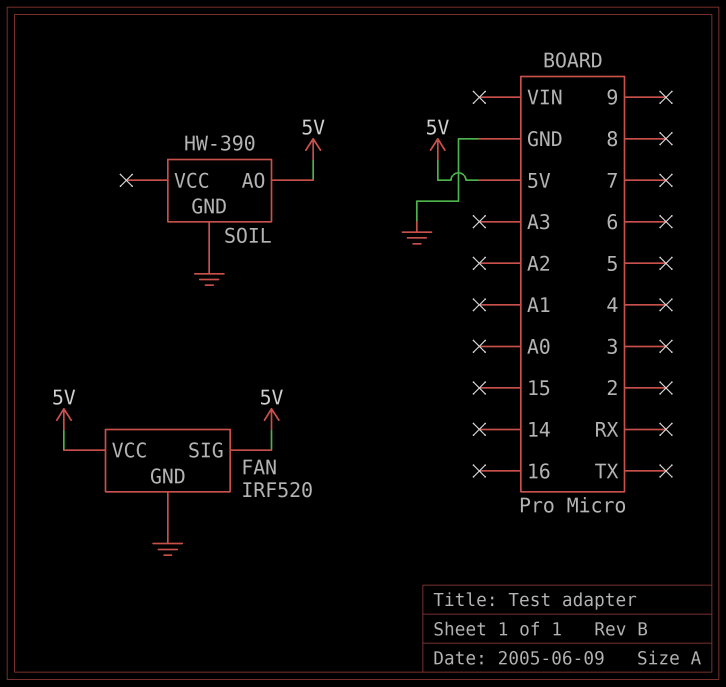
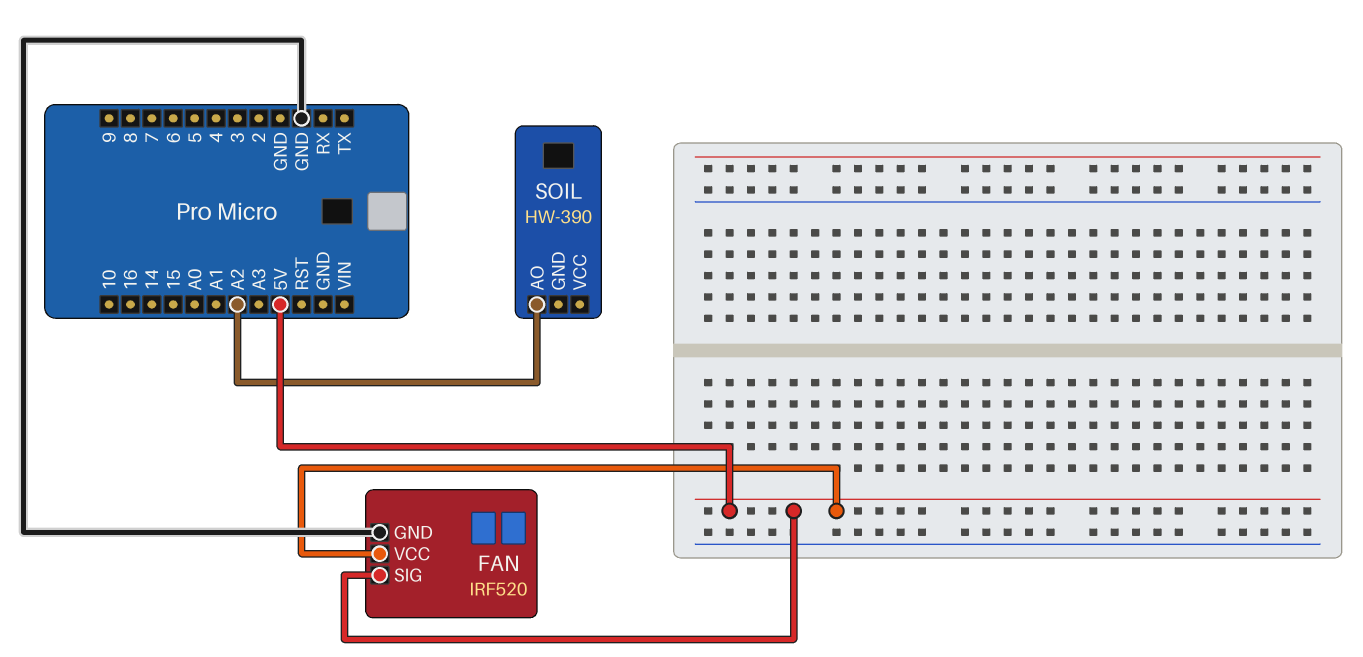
SOIL pin AO: 5V -> A2
SOIL pin GND: GND -> none

